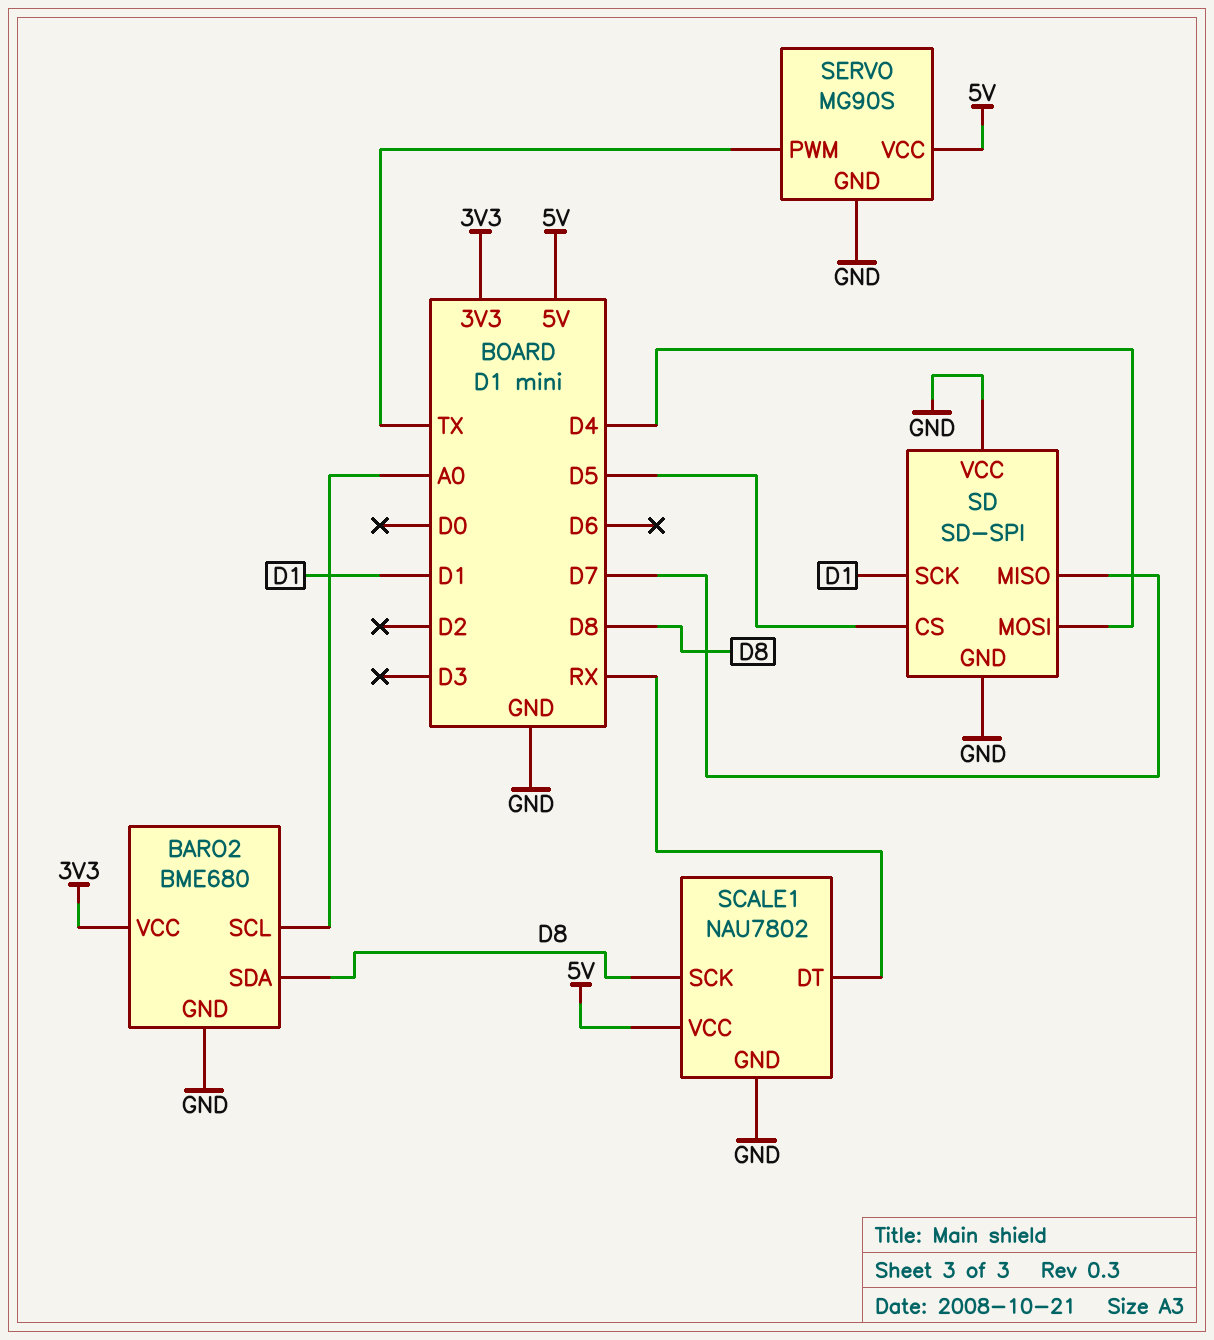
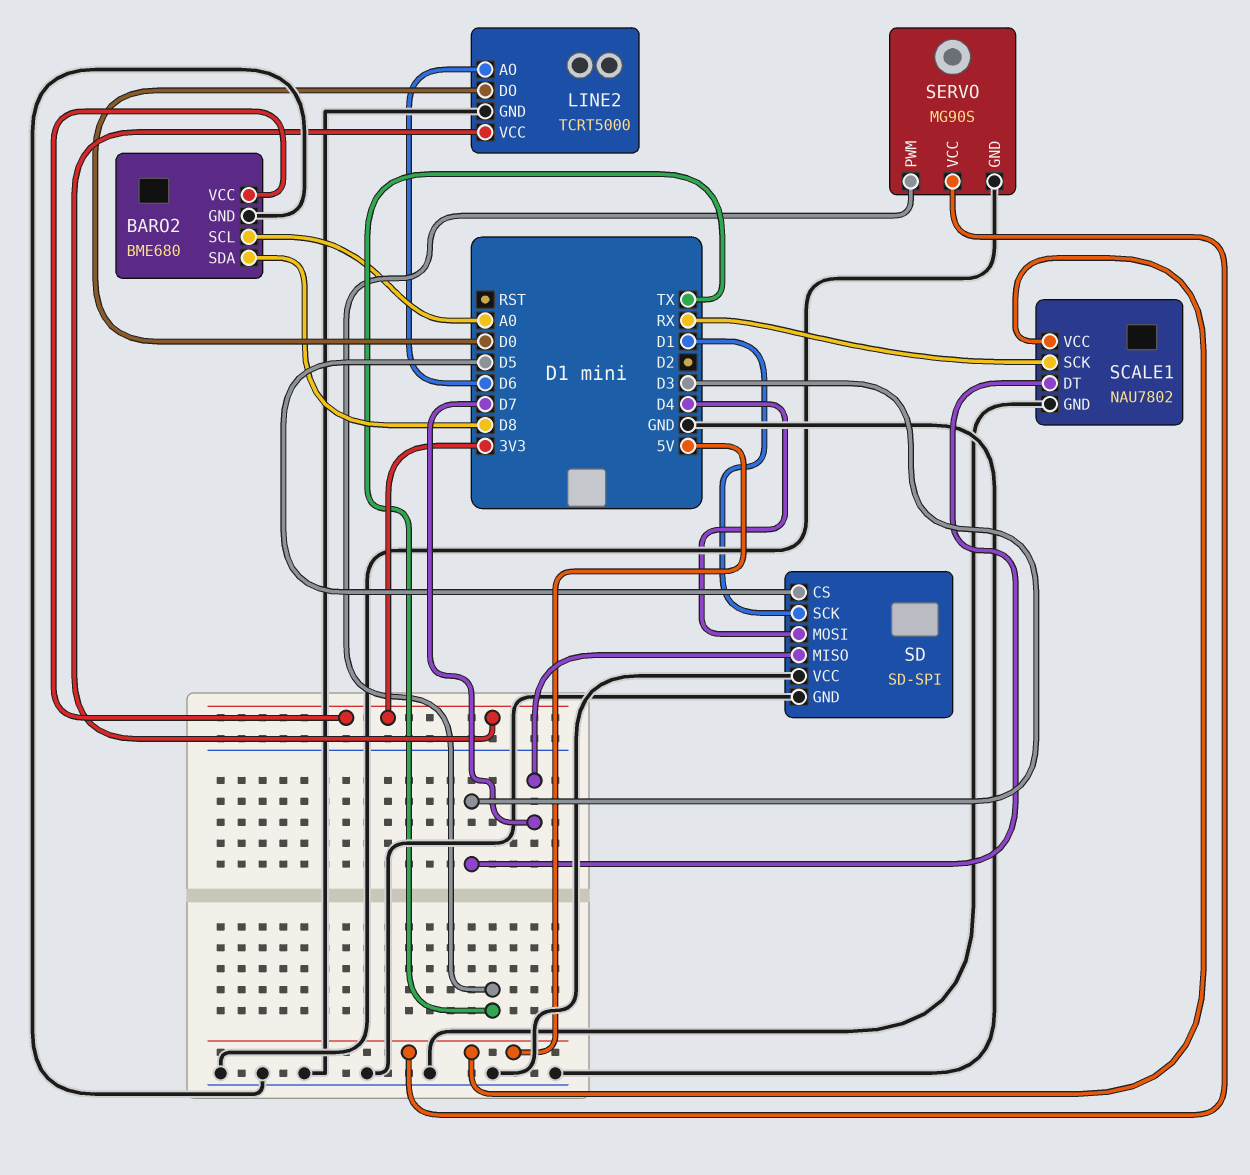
LINE2: none -> TCRT5000
LINE2 pin AO: none -> D6
LINE2 pin DO: none -> D0
LINE2 pin GND: none -> GND
LINE2 pin VCC: none -> 3V3
SCALE1 pin DT: RX -> D3
SCALE1 pin SCK: D8 -> RX

